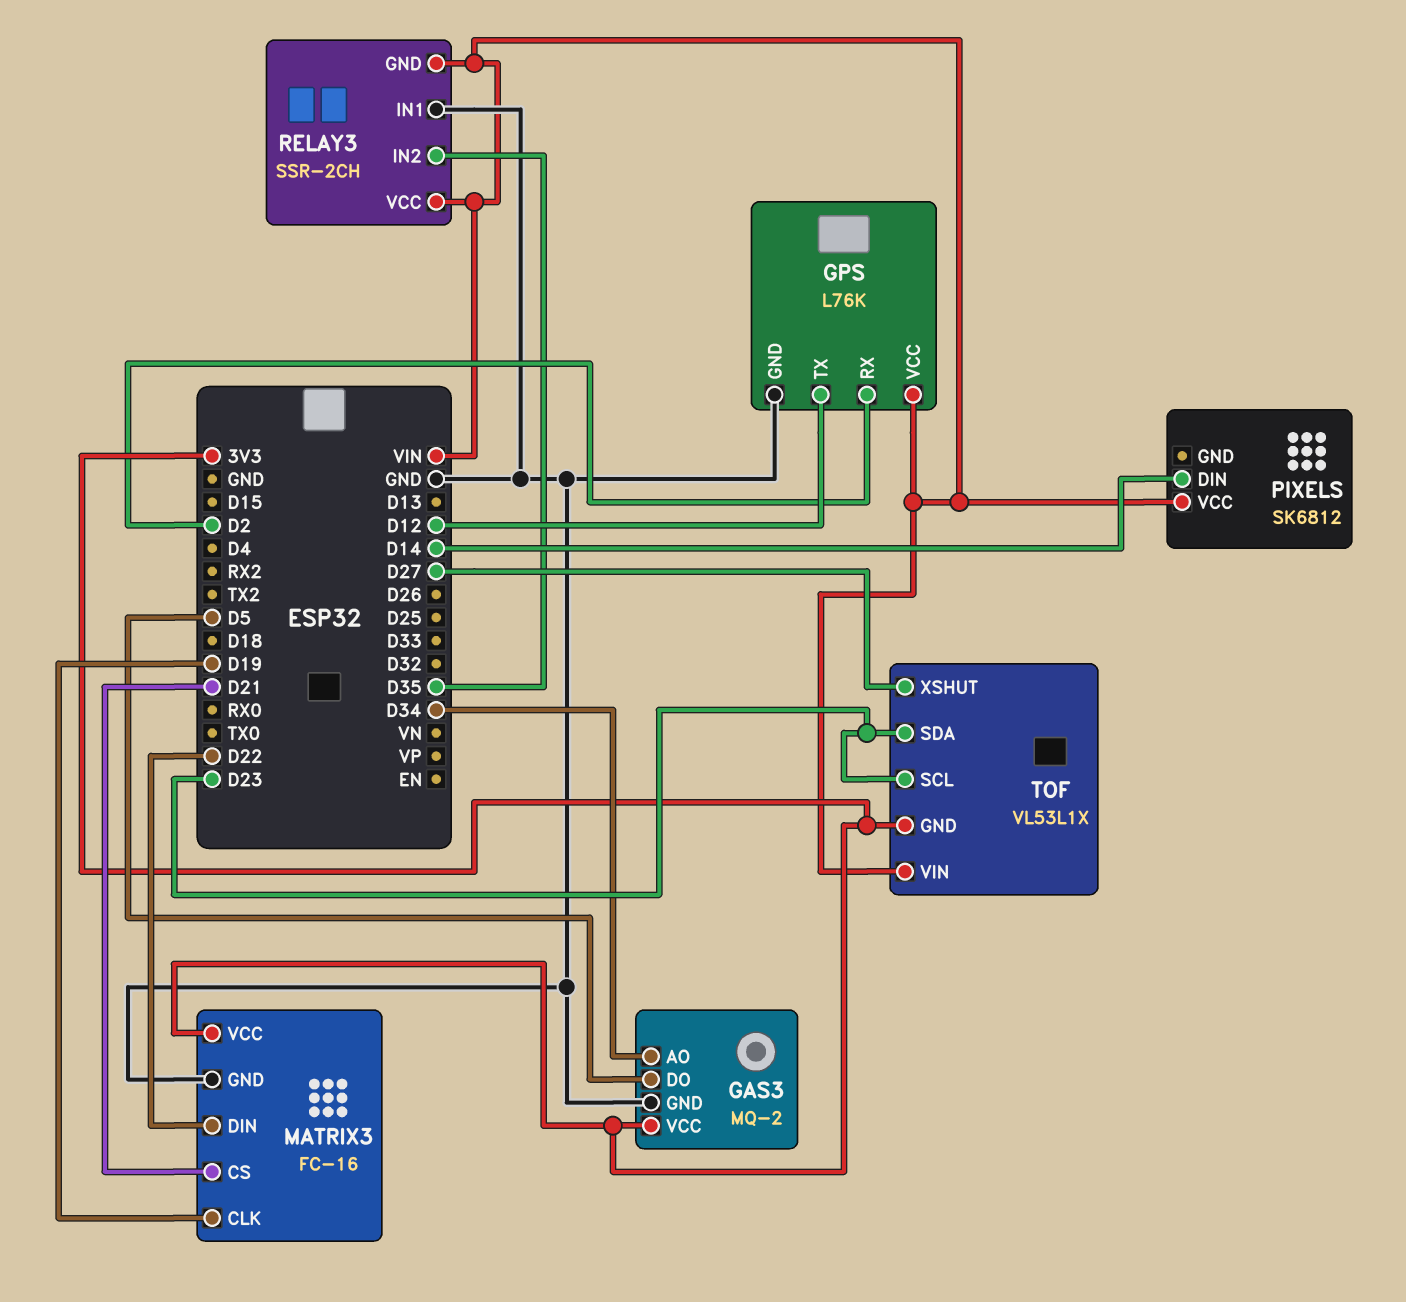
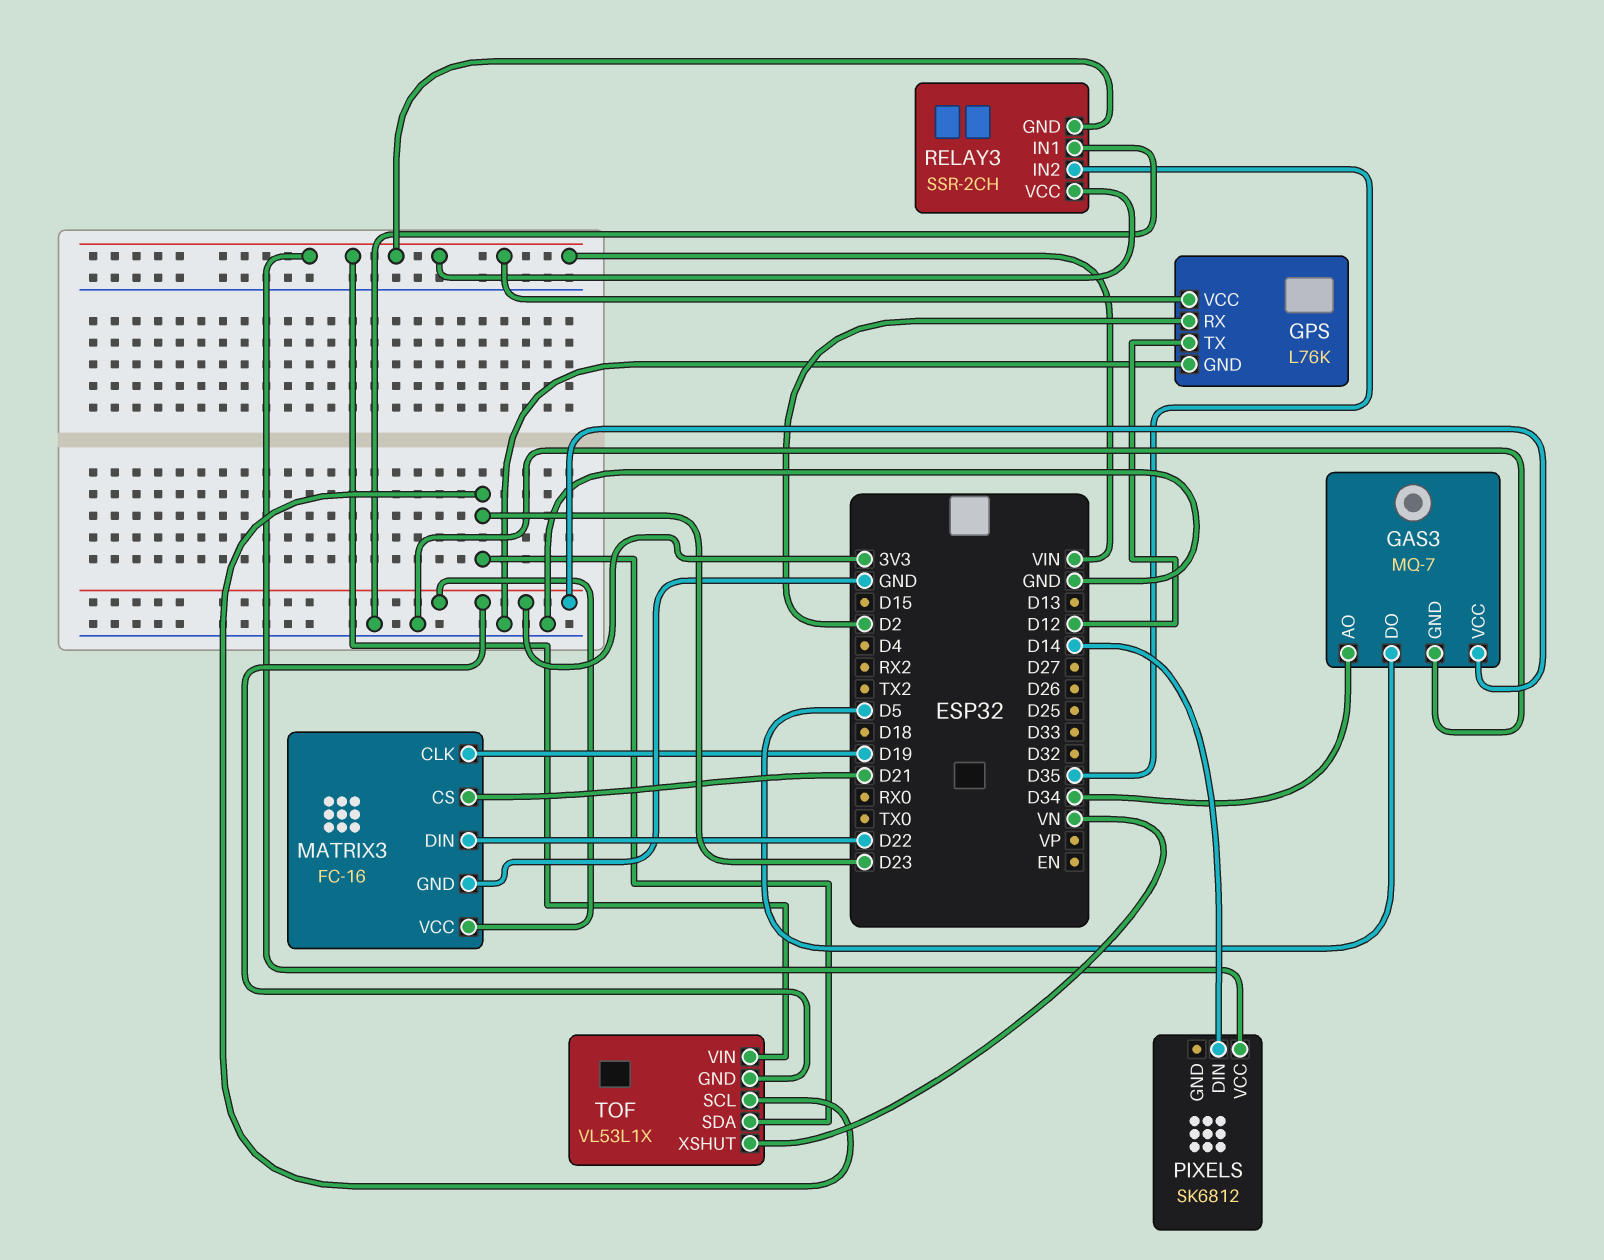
GAS3: MQ-2 -> MQ-7
TOF pin XSHUT: D27 -> VN

